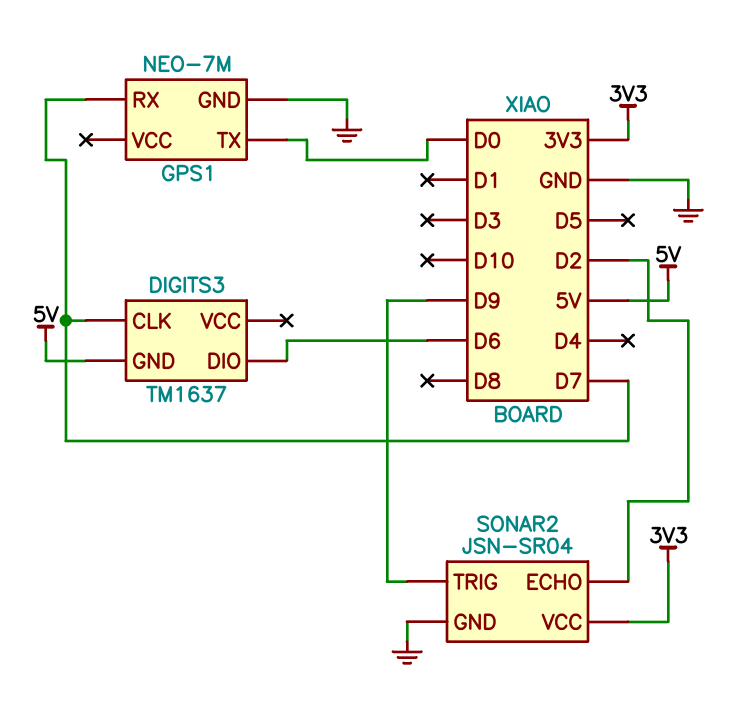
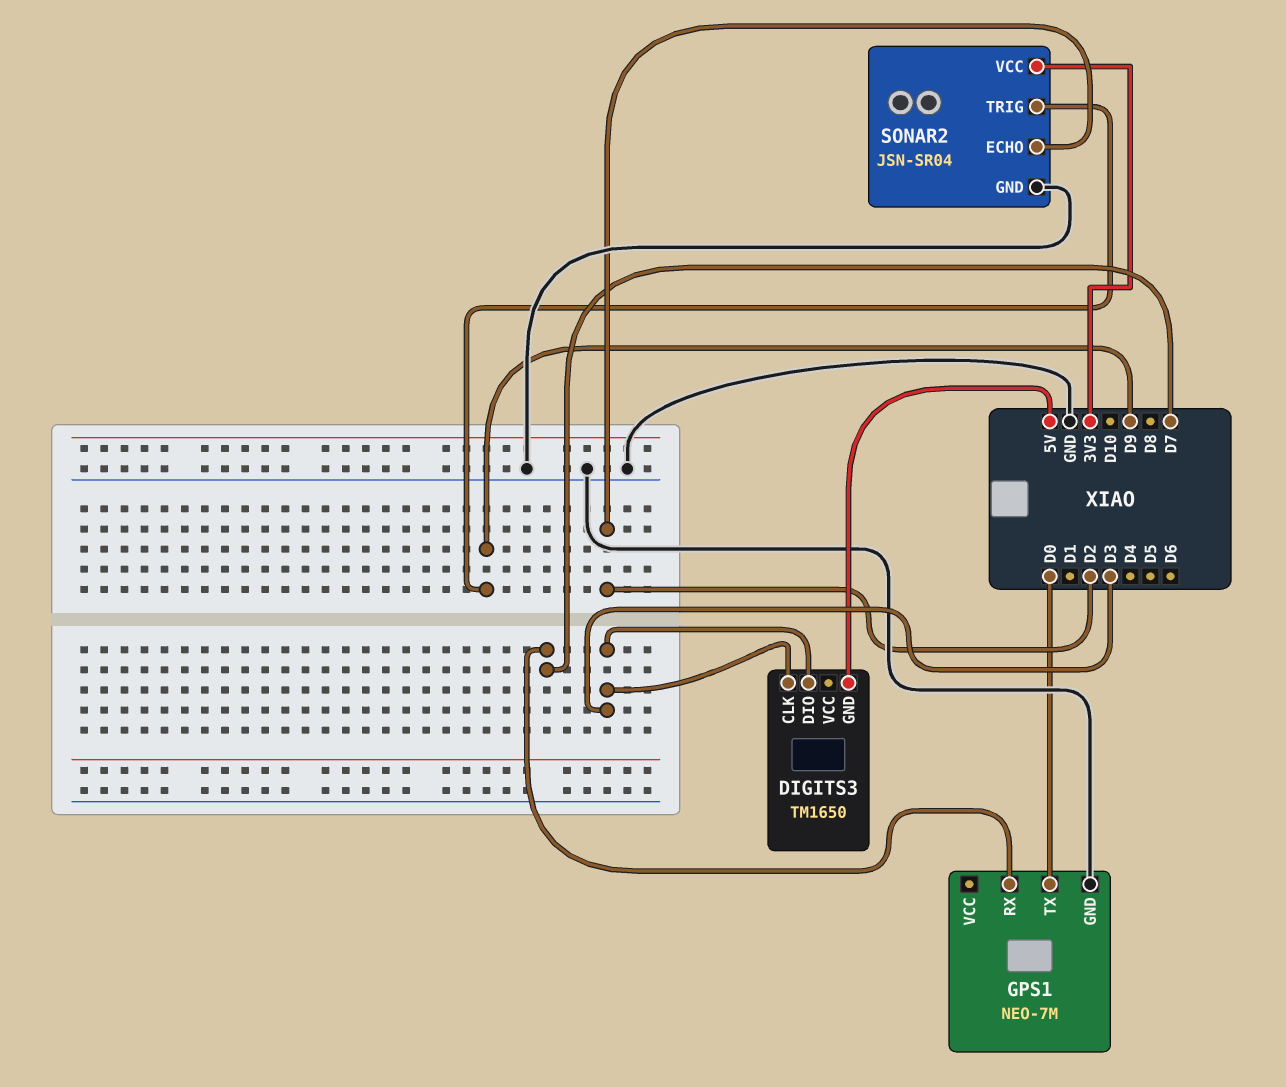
DIGITS3: TM1637 -> TM1650
DIGITS3 pin CLK: D7 -> D3
DIGITS3 pin DIO: D6 -> D3

